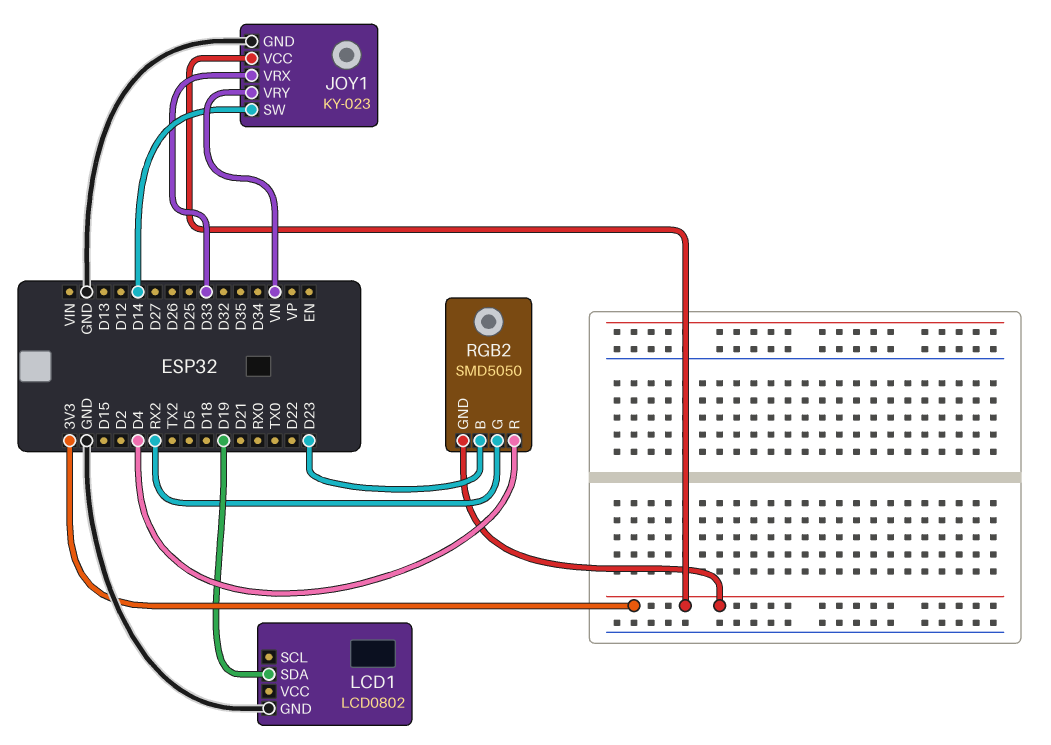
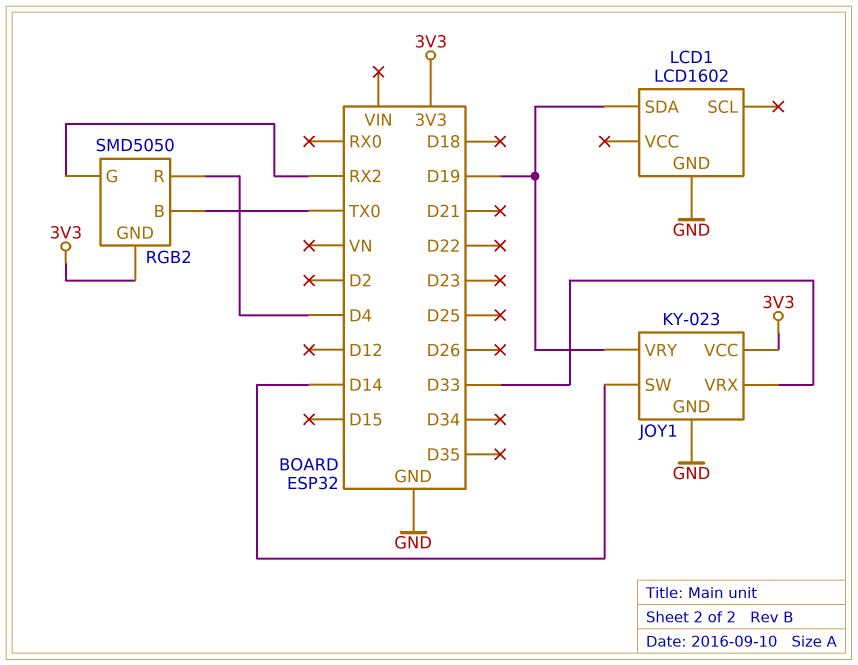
JOY1 pin VRY: VN -> D19
LCD1: LCD0802 -> LCD1602
RGB2 pin B: D23 -> TX0

